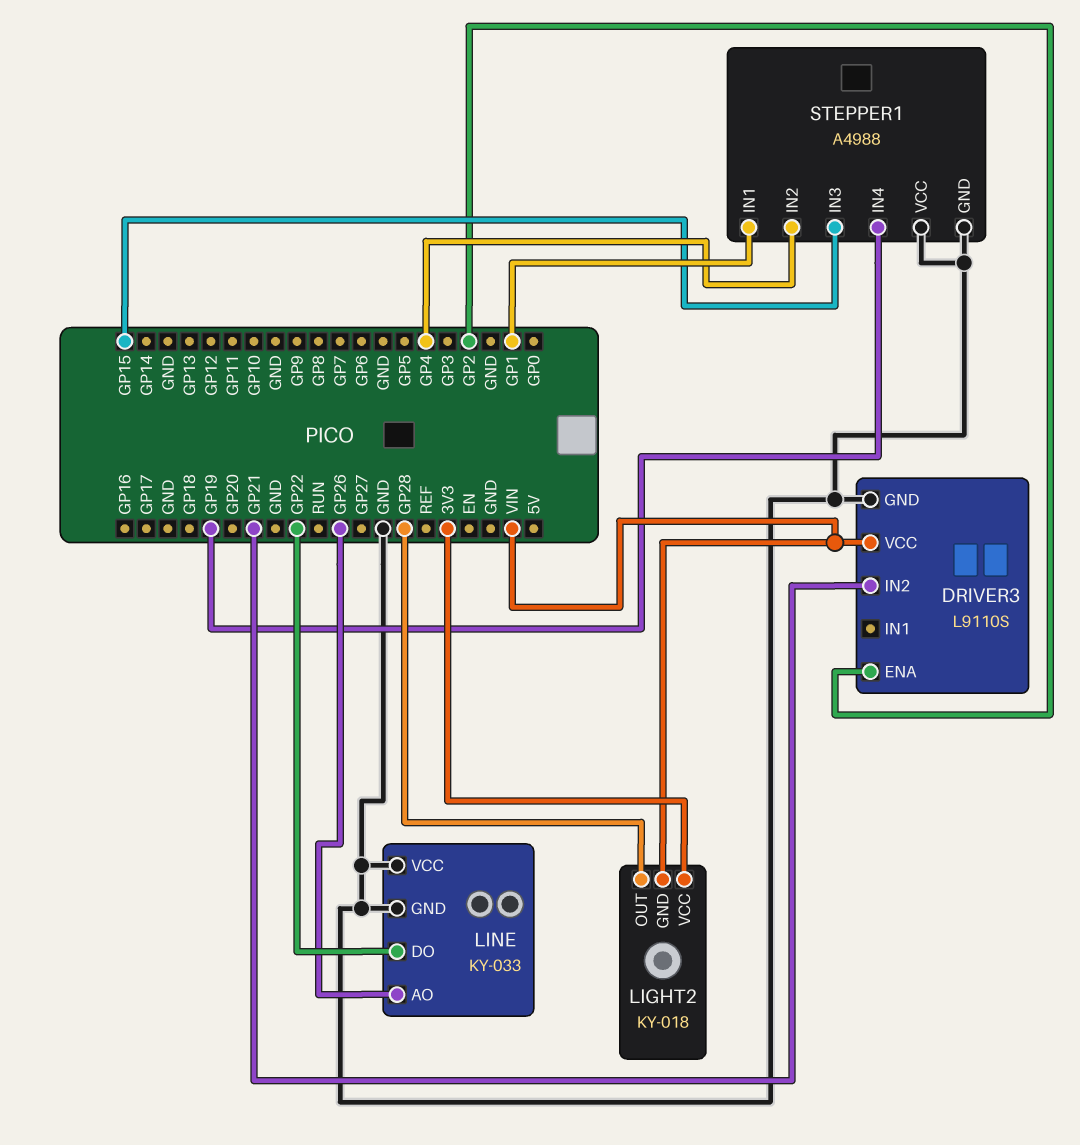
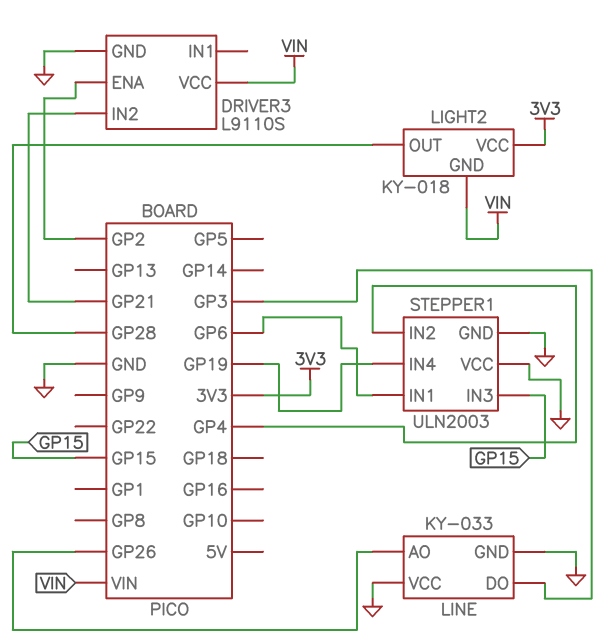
LINE pin DO: GP22 -> GP3
STEPPER1: A4988 -> ULN2003
STEPPER1 pin IN1: GP1 -> GP6

